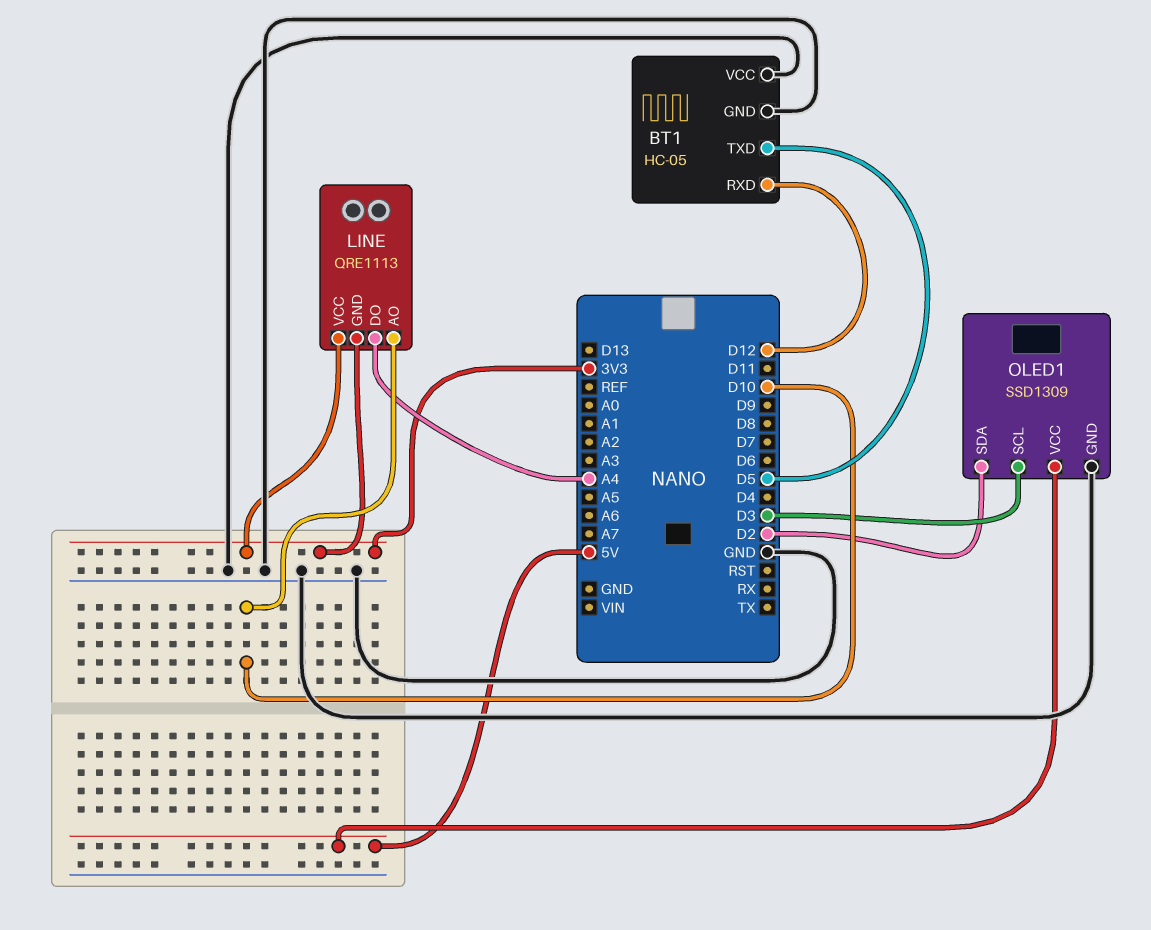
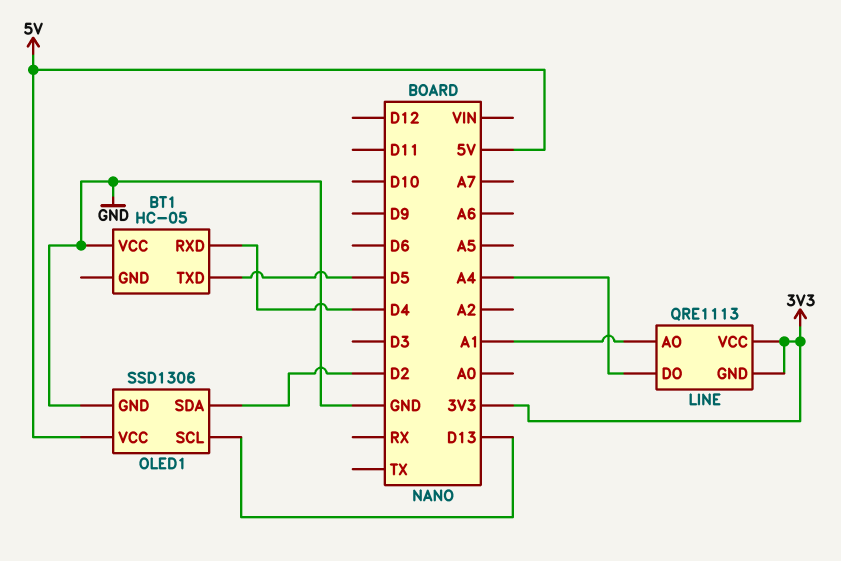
BT1 pin GND: GND -> none
BT1 pin RXD: D12 -> D4
LINE pin AO: D10 -> A1
OLED1: SSD1309 -> SSD1306
OLED1 pin SCL: D3 -> D13

